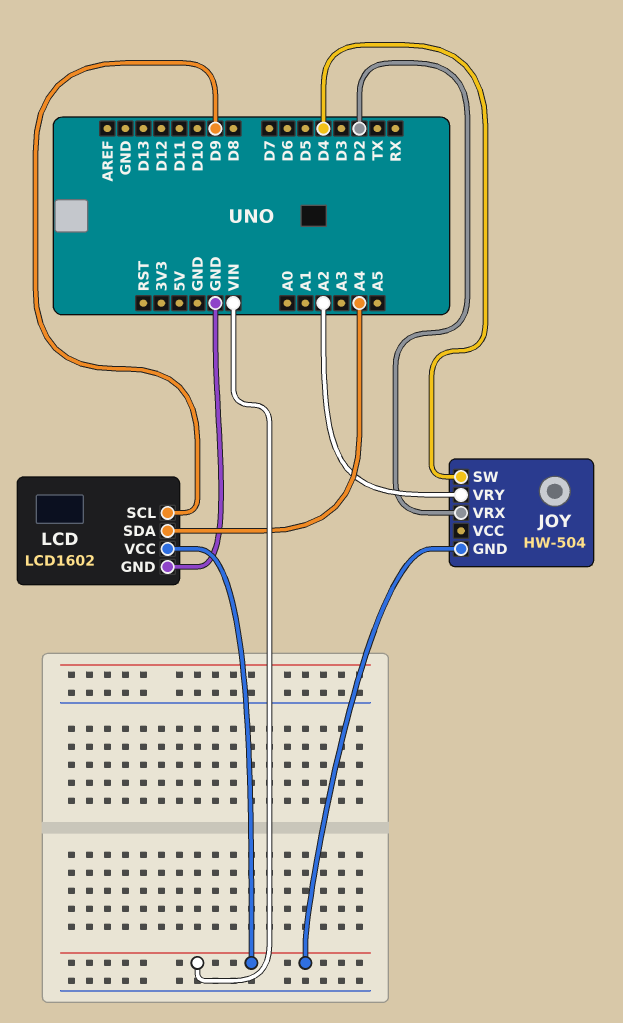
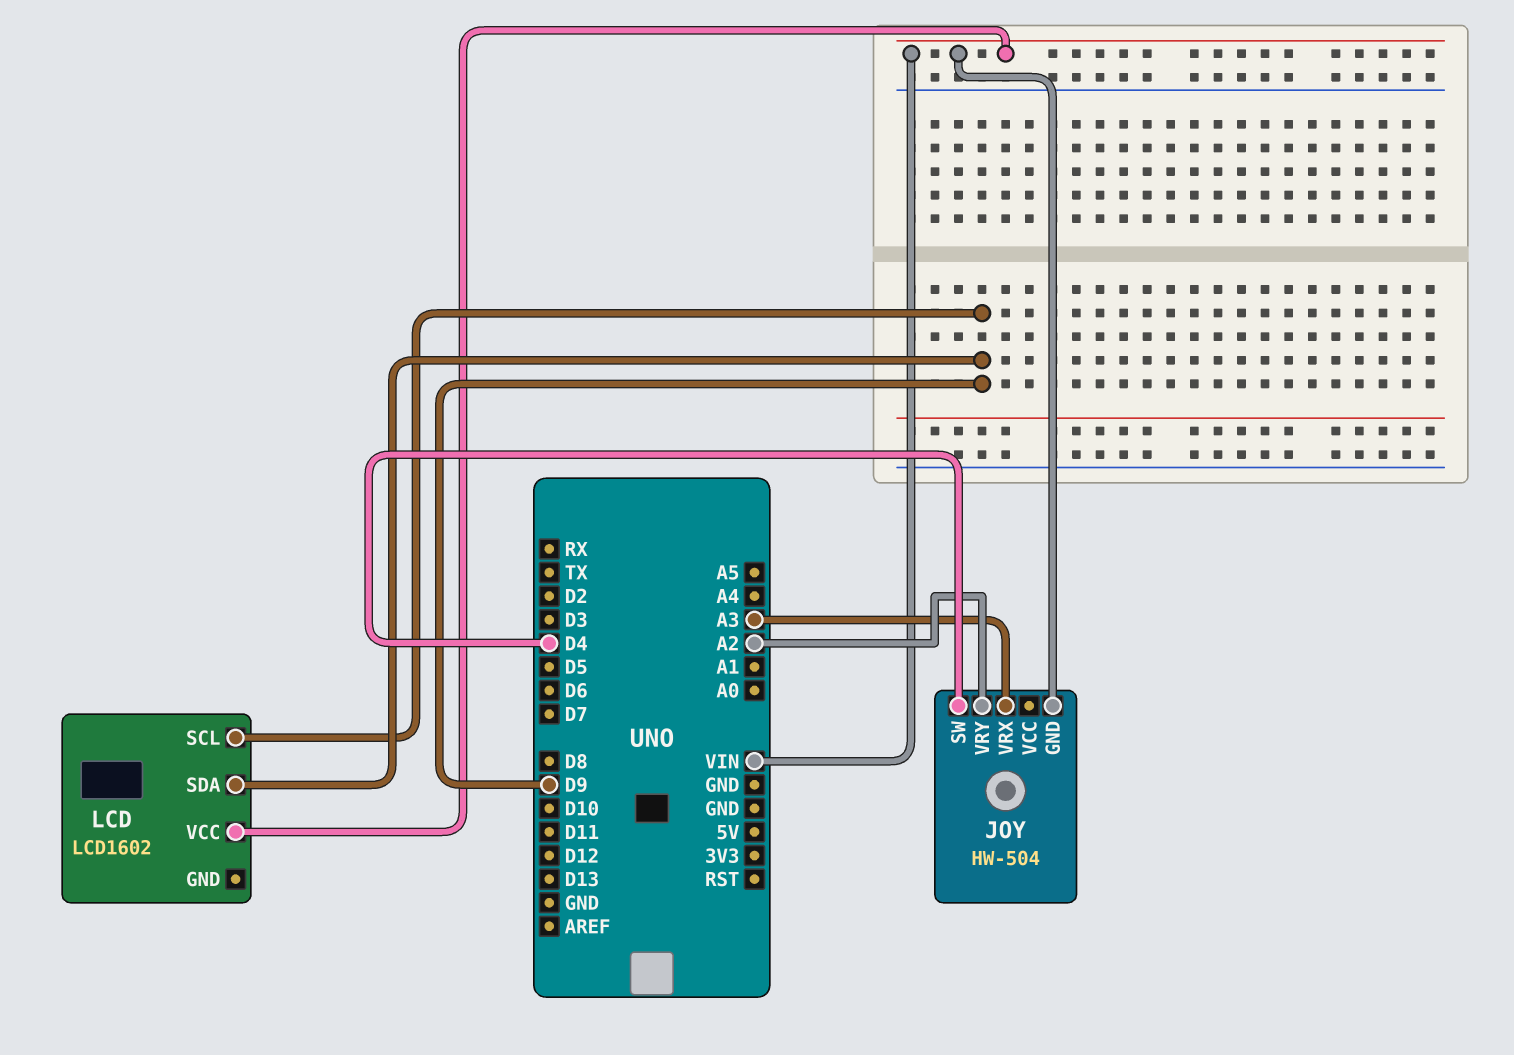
JOY pin VRX: D2 -> A3
LCD pin GND: GND -> none
LCD pin SDA: A4 -> D9

